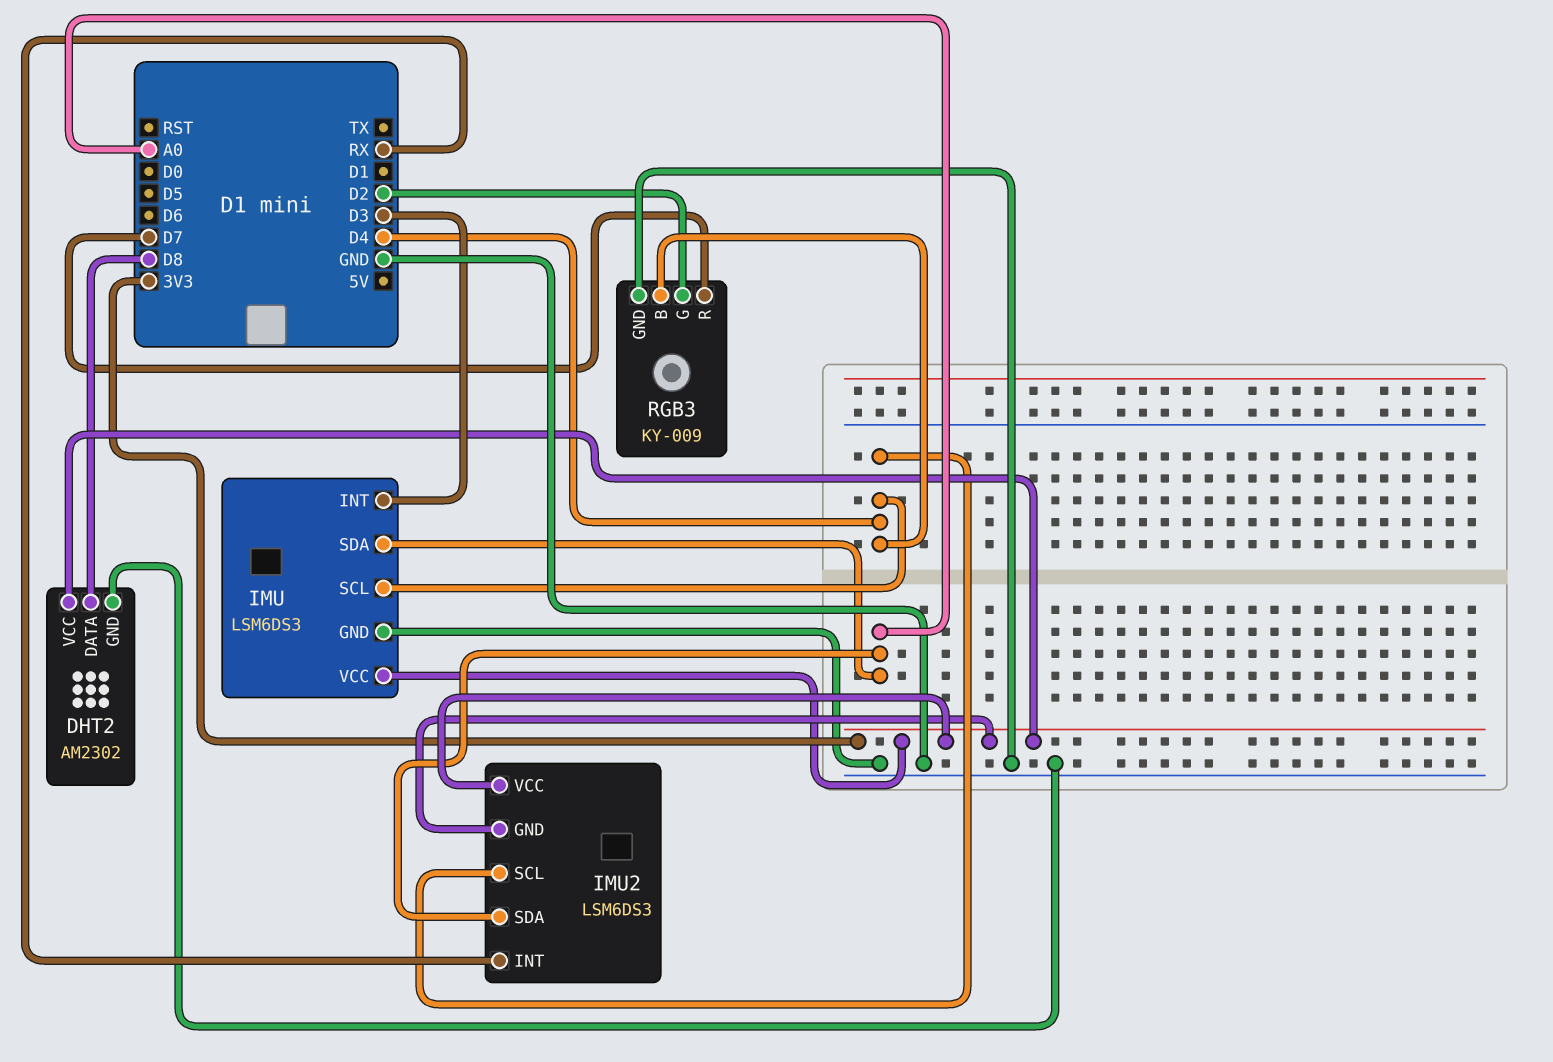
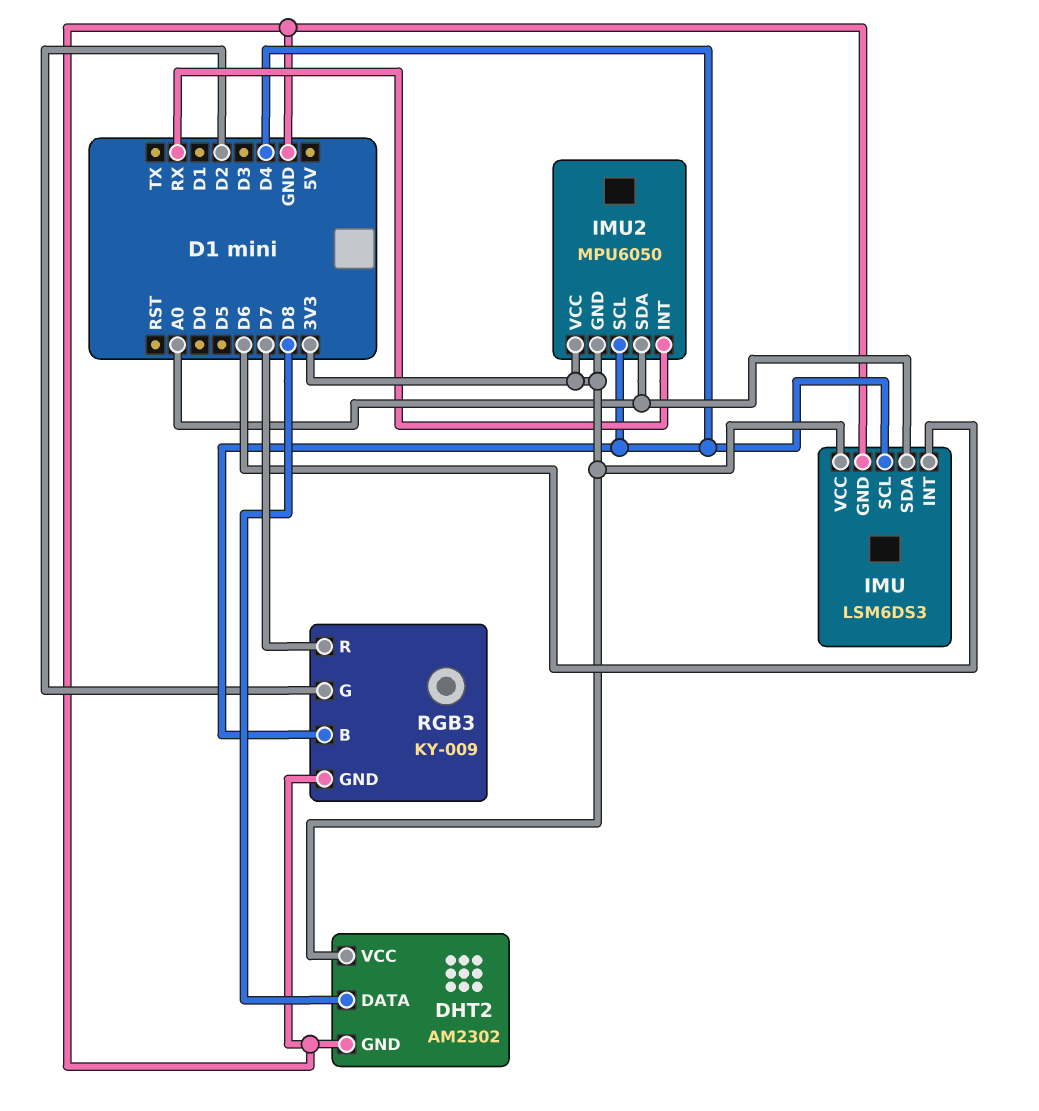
IMU pin INT: D3 -> D6
IMU2: LSM6DS3 -> MPU6050

